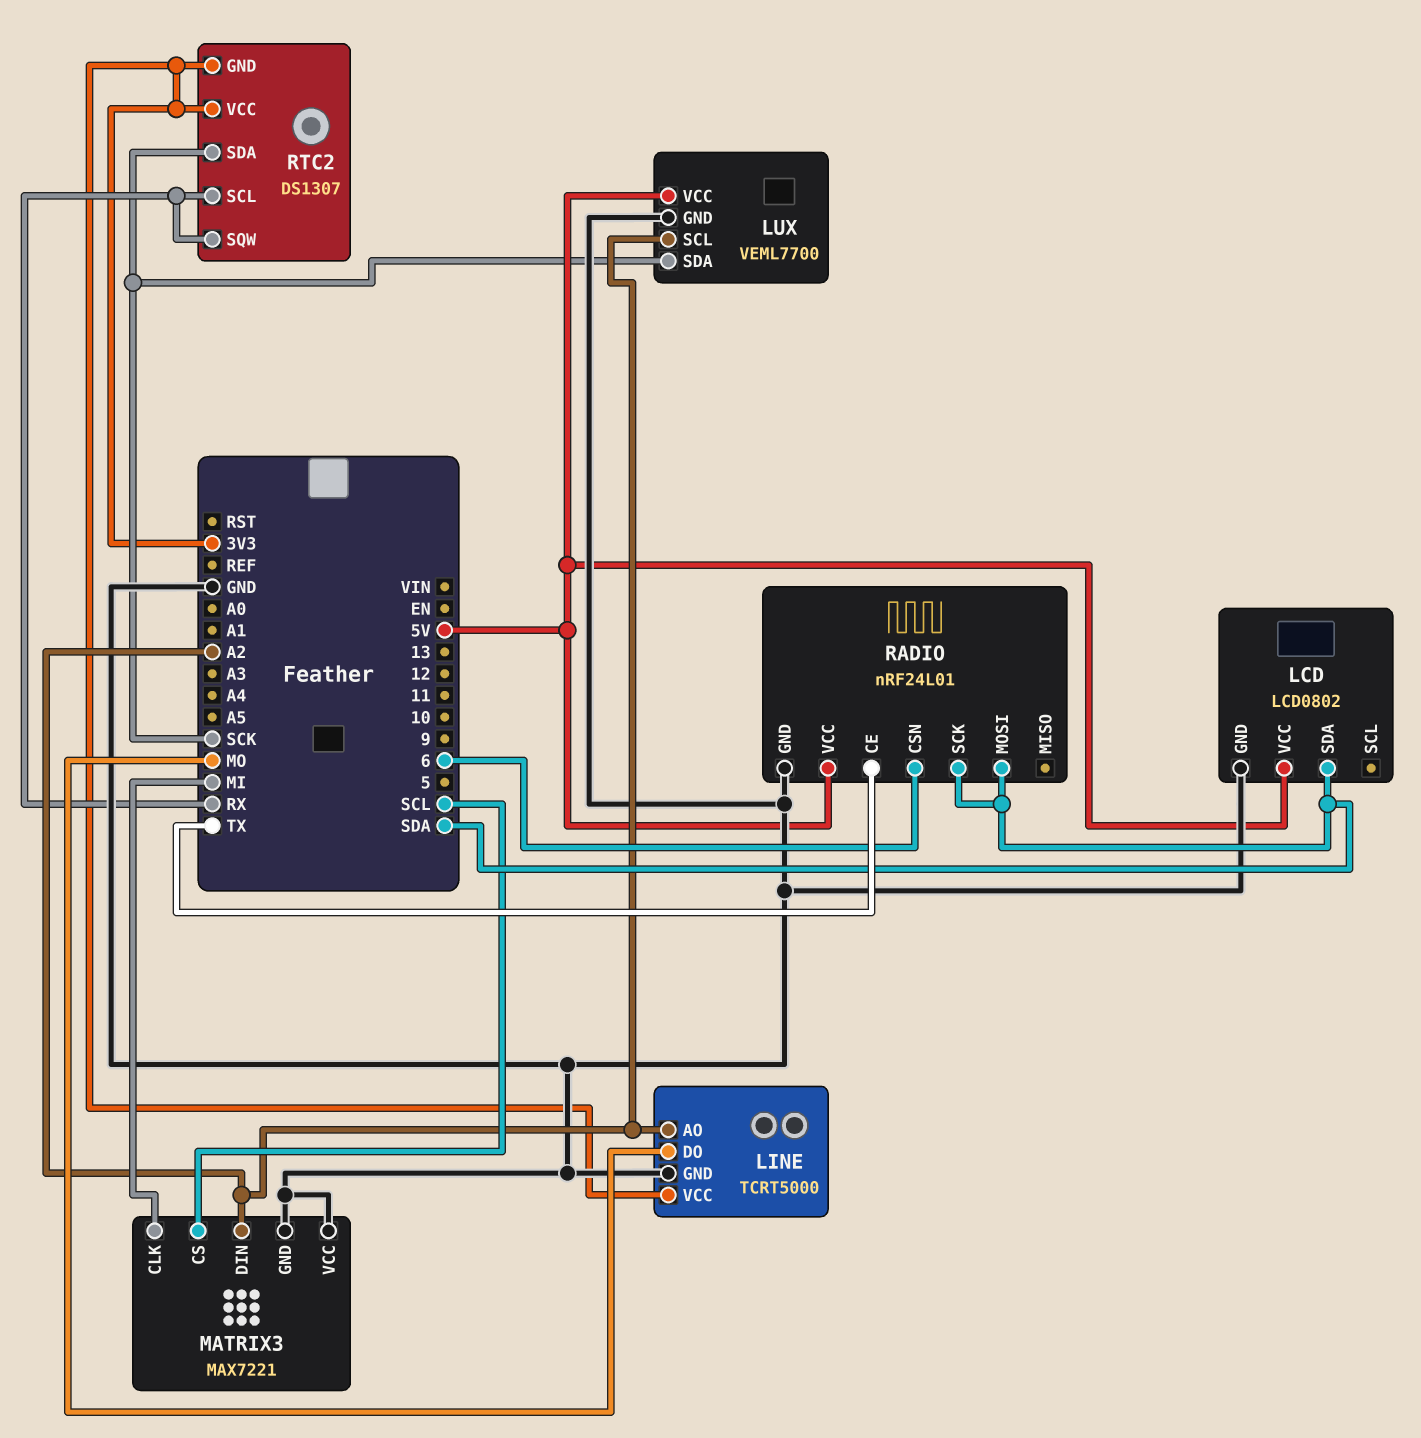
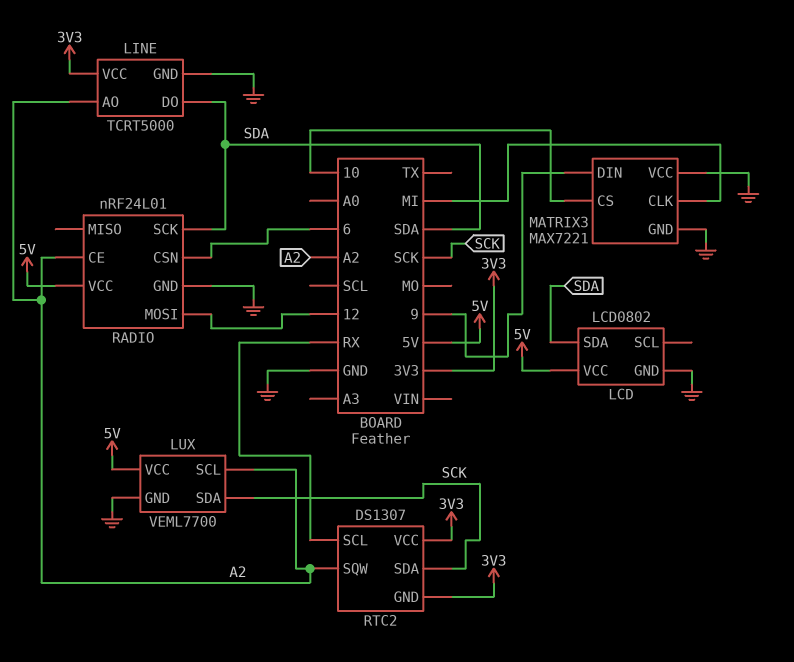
LINE pin DO: MO -> SDA
MATRIX3 pin CS: SCL -> 10
MATRIX3 pin DIN: A2 -> 9
RADIO pin CE: TX -> A2
RADIO pin MOSI: SDA -> 12
RTC2 pin SQW: RX -> A2

